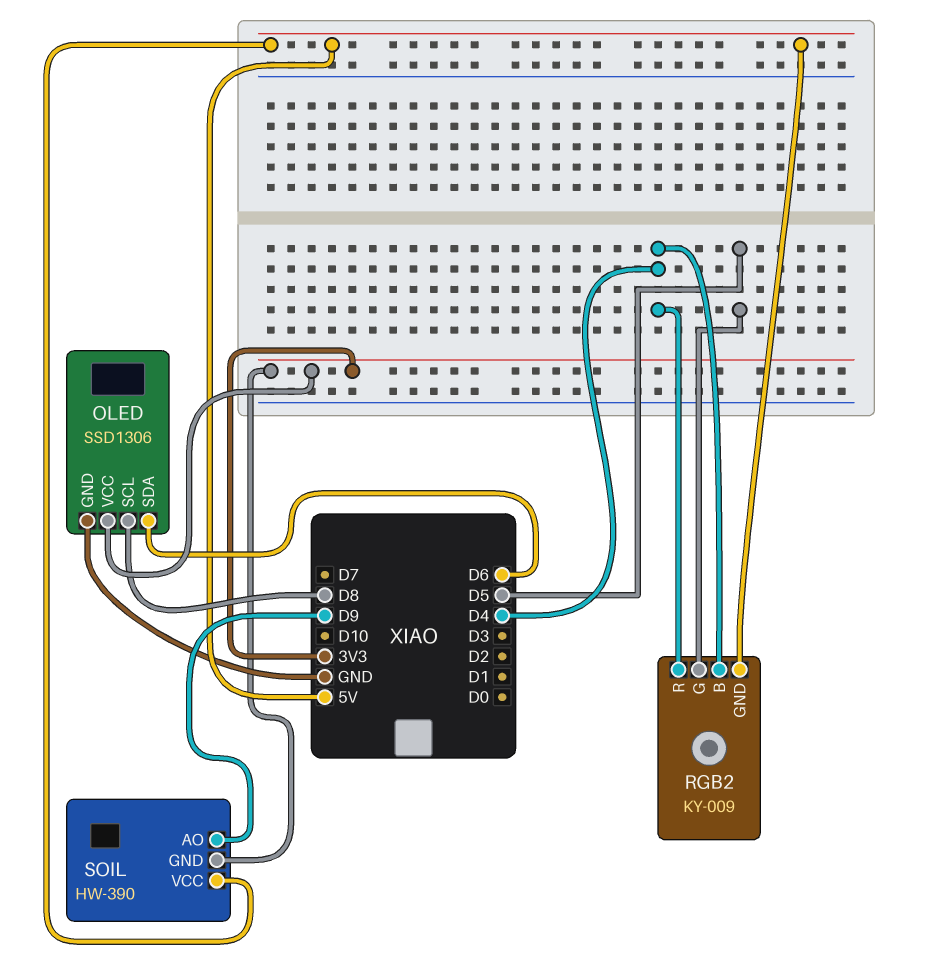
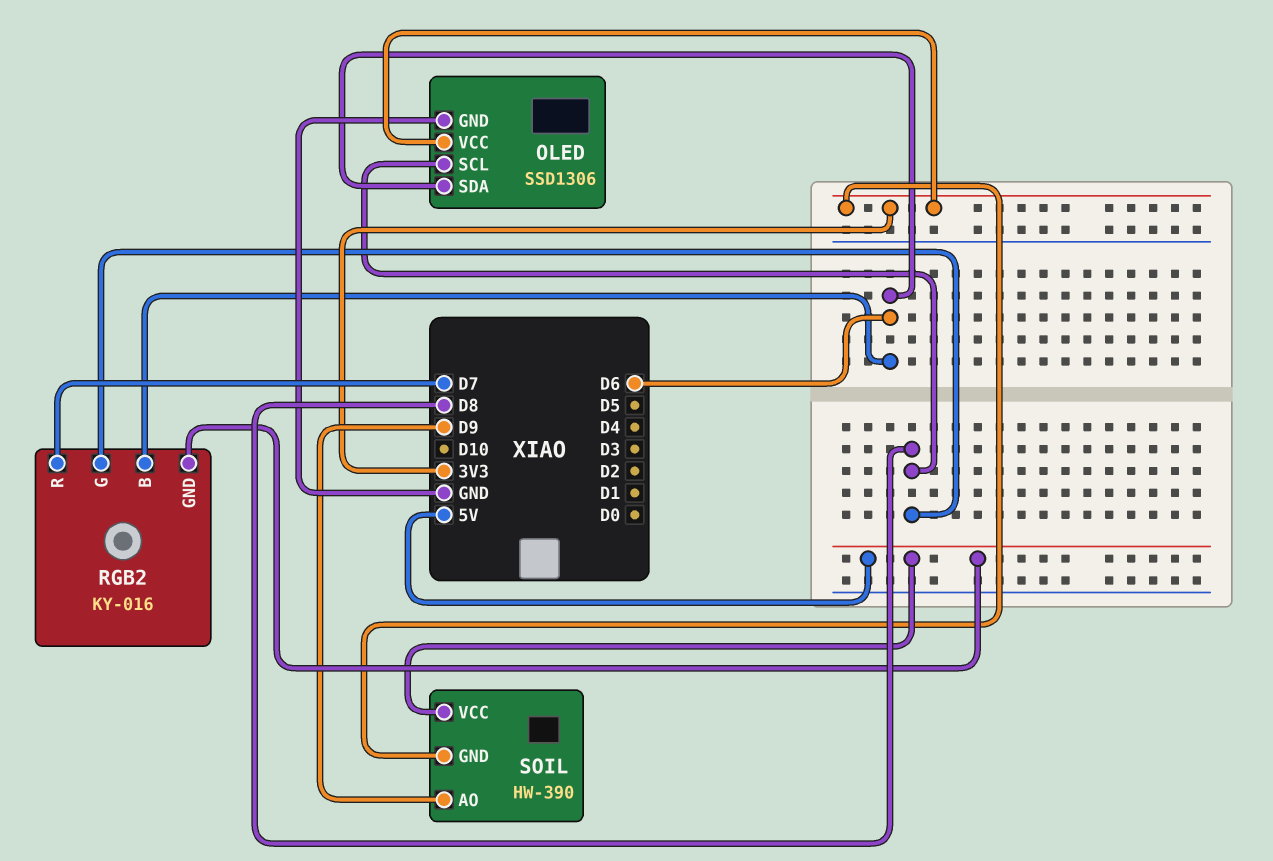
RGB2: KY-009 -> KY-016
RGB2 pin B: D4 -> D6
RGB2 pin G: D5 -> D8
RGB2 pin R: D4 -> D7

